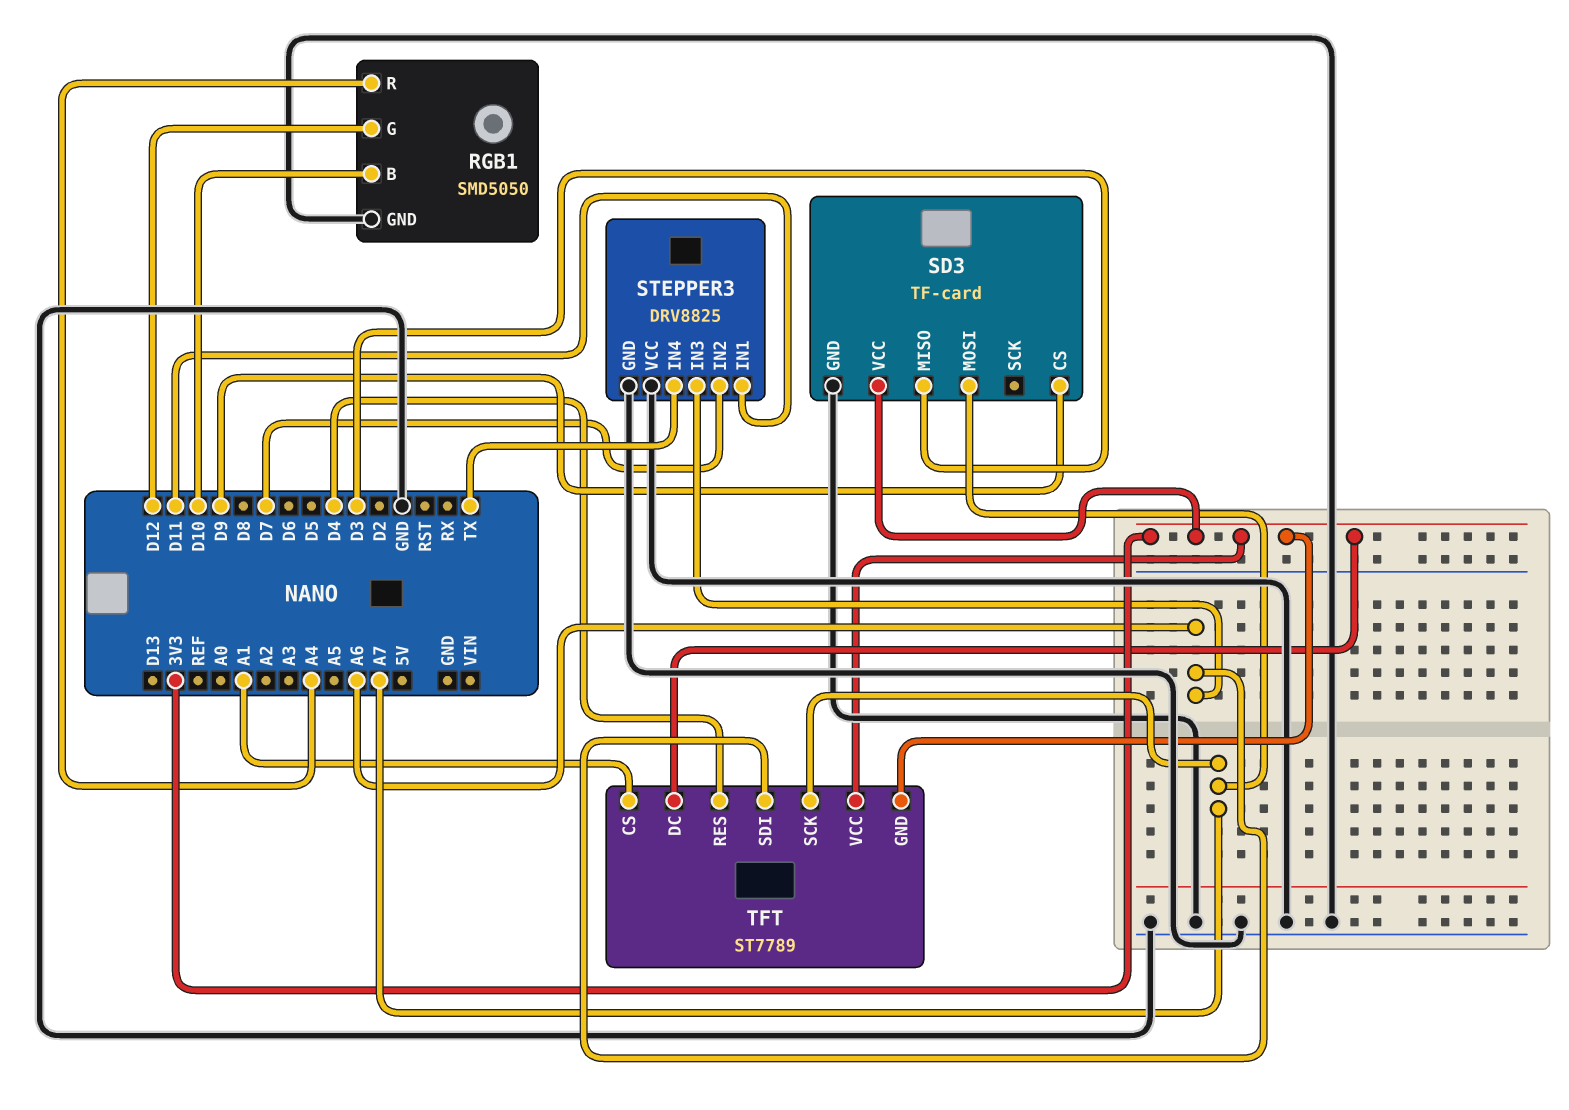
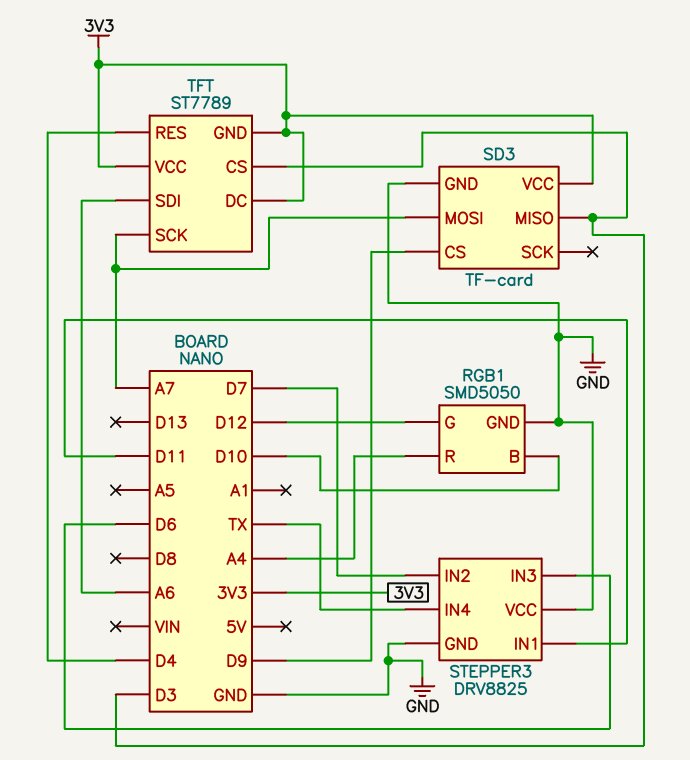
STEPPER3 pin IN3: A6 -> D6
TFT pin CS: A1 -> D3

